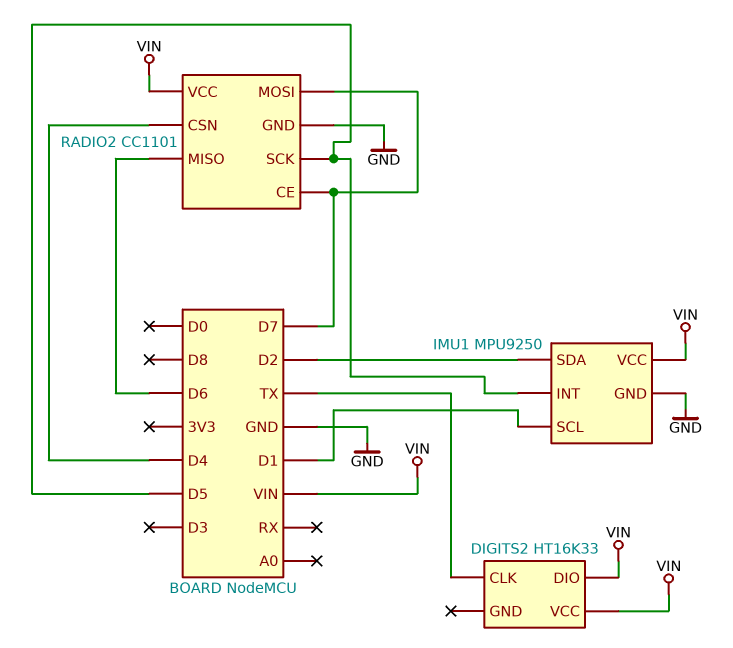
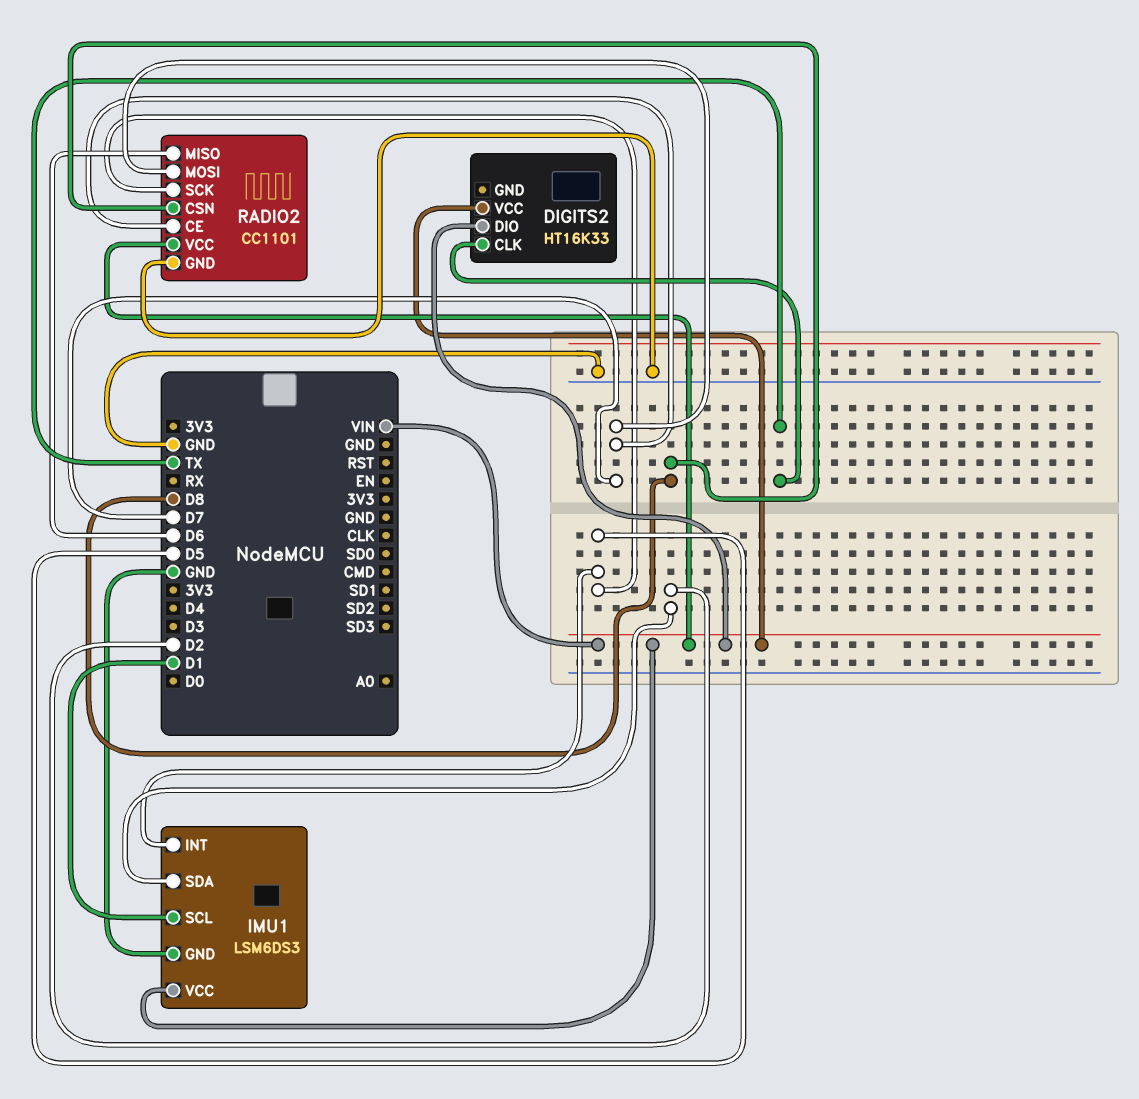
IMU1: MPU9250 -> LSM6DS3
RADIO2 pin CSN: D4 -> D8

